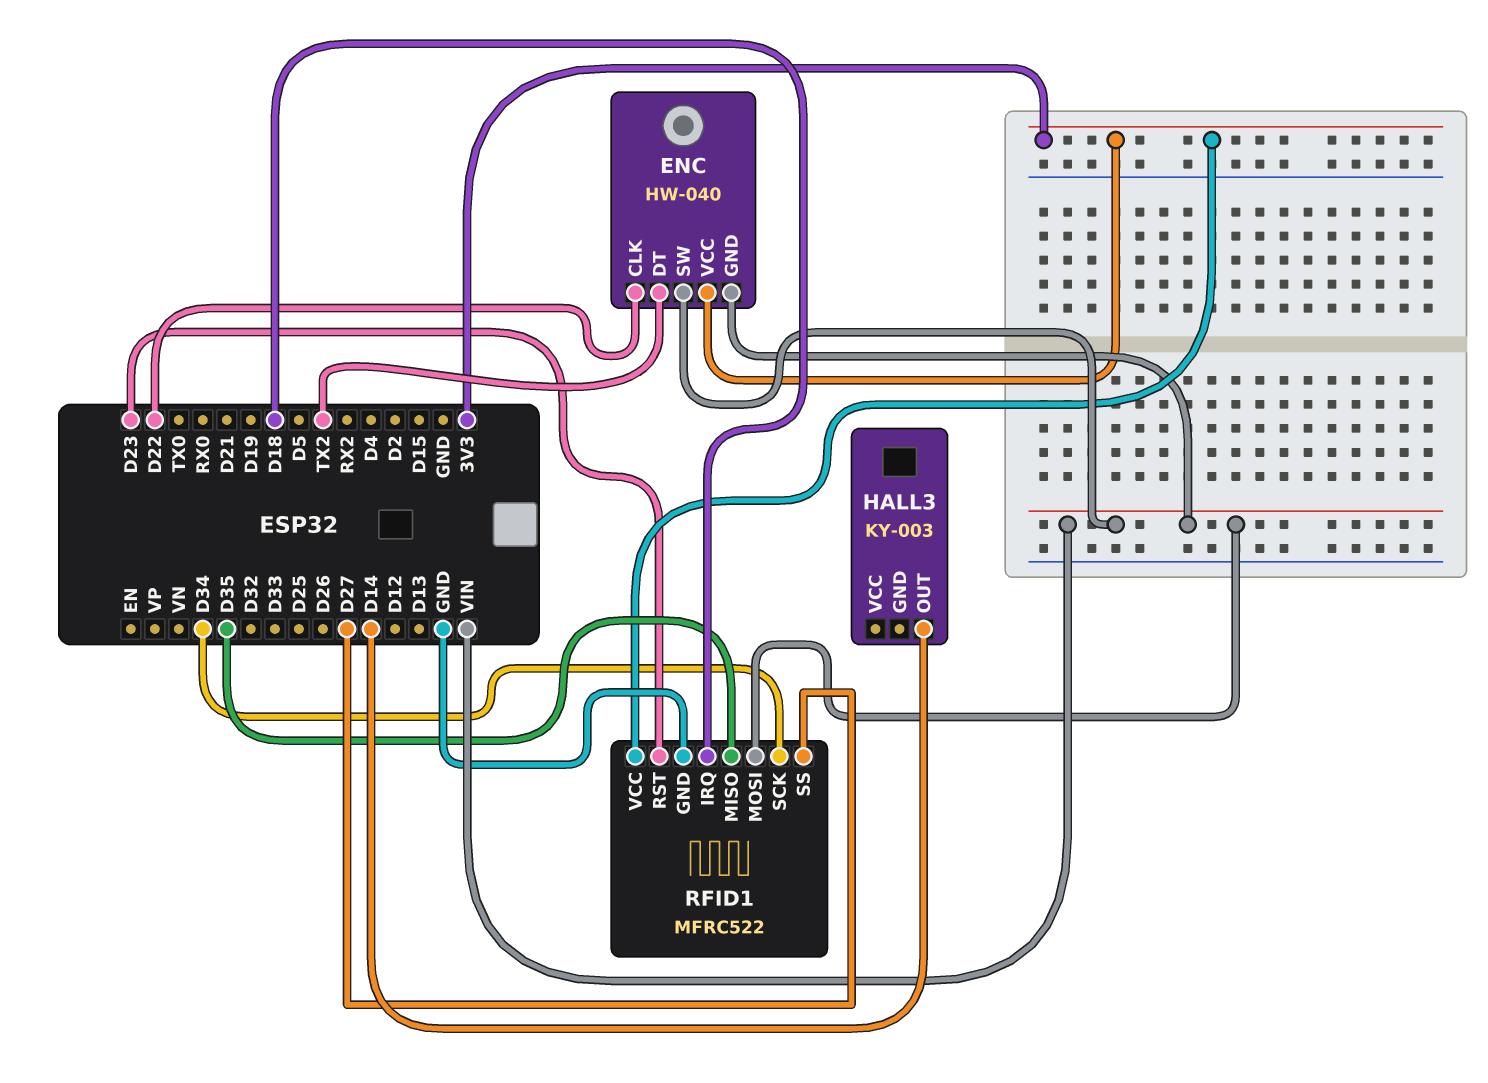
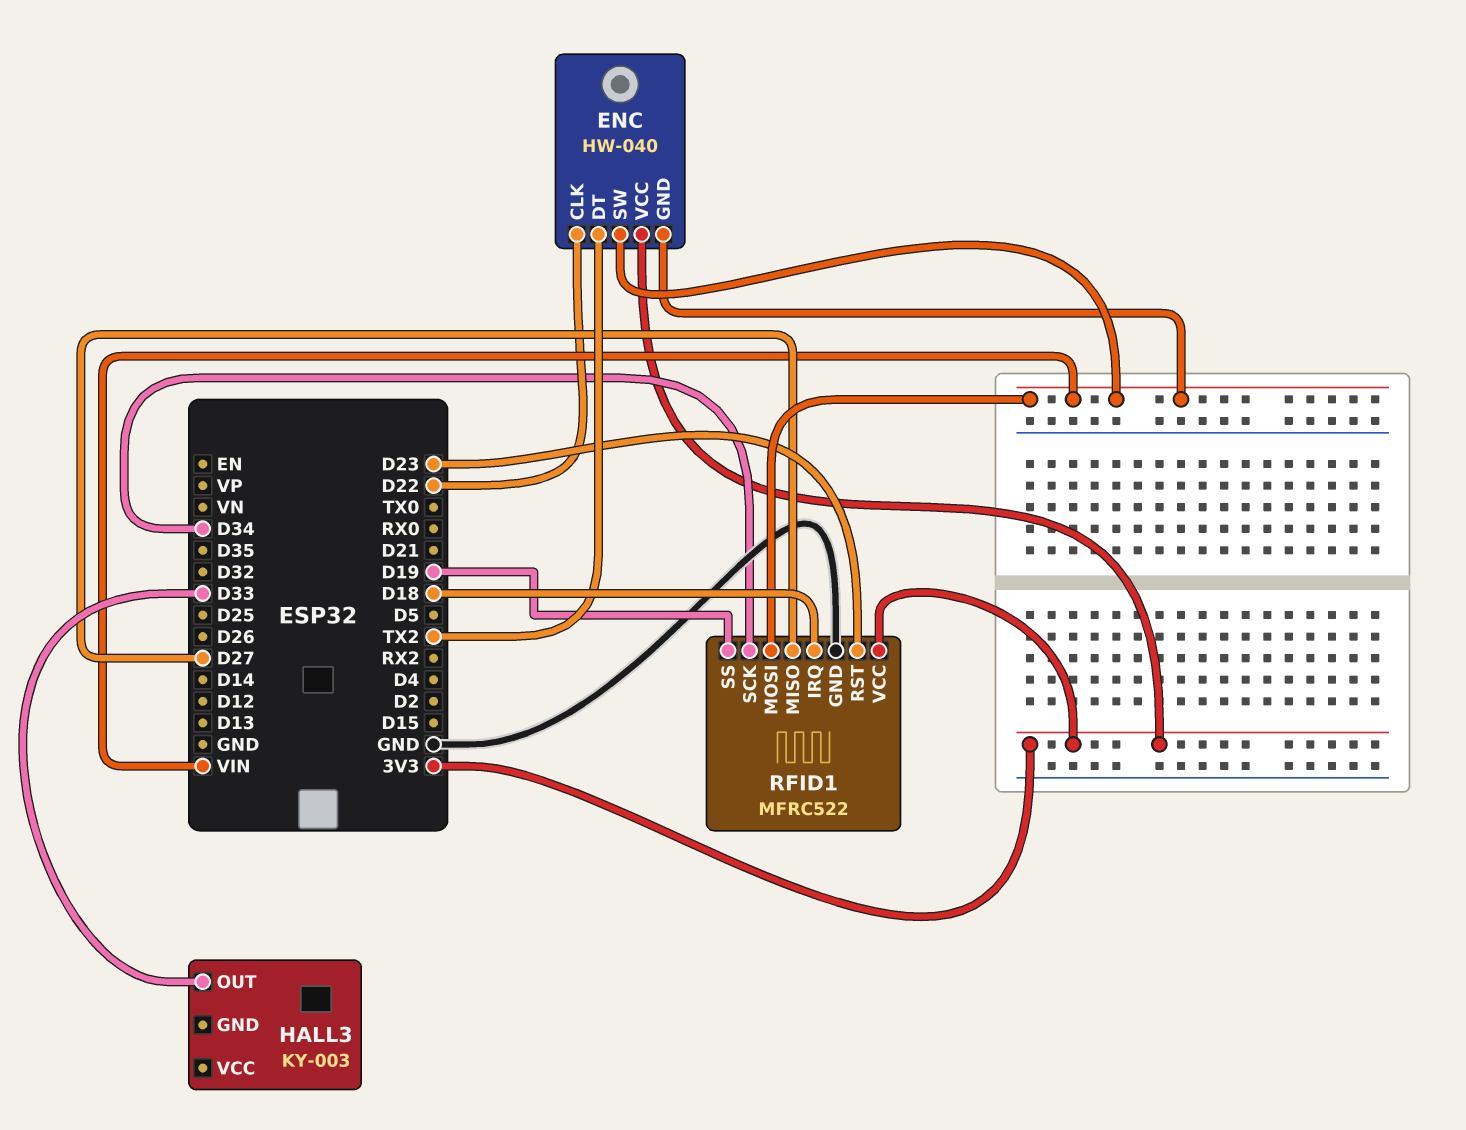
HALL3 pin OUT: D14 -> D33
RFID1 pin MISO: D35 -> D27
RFID1 pin SS: D27 -> D19

